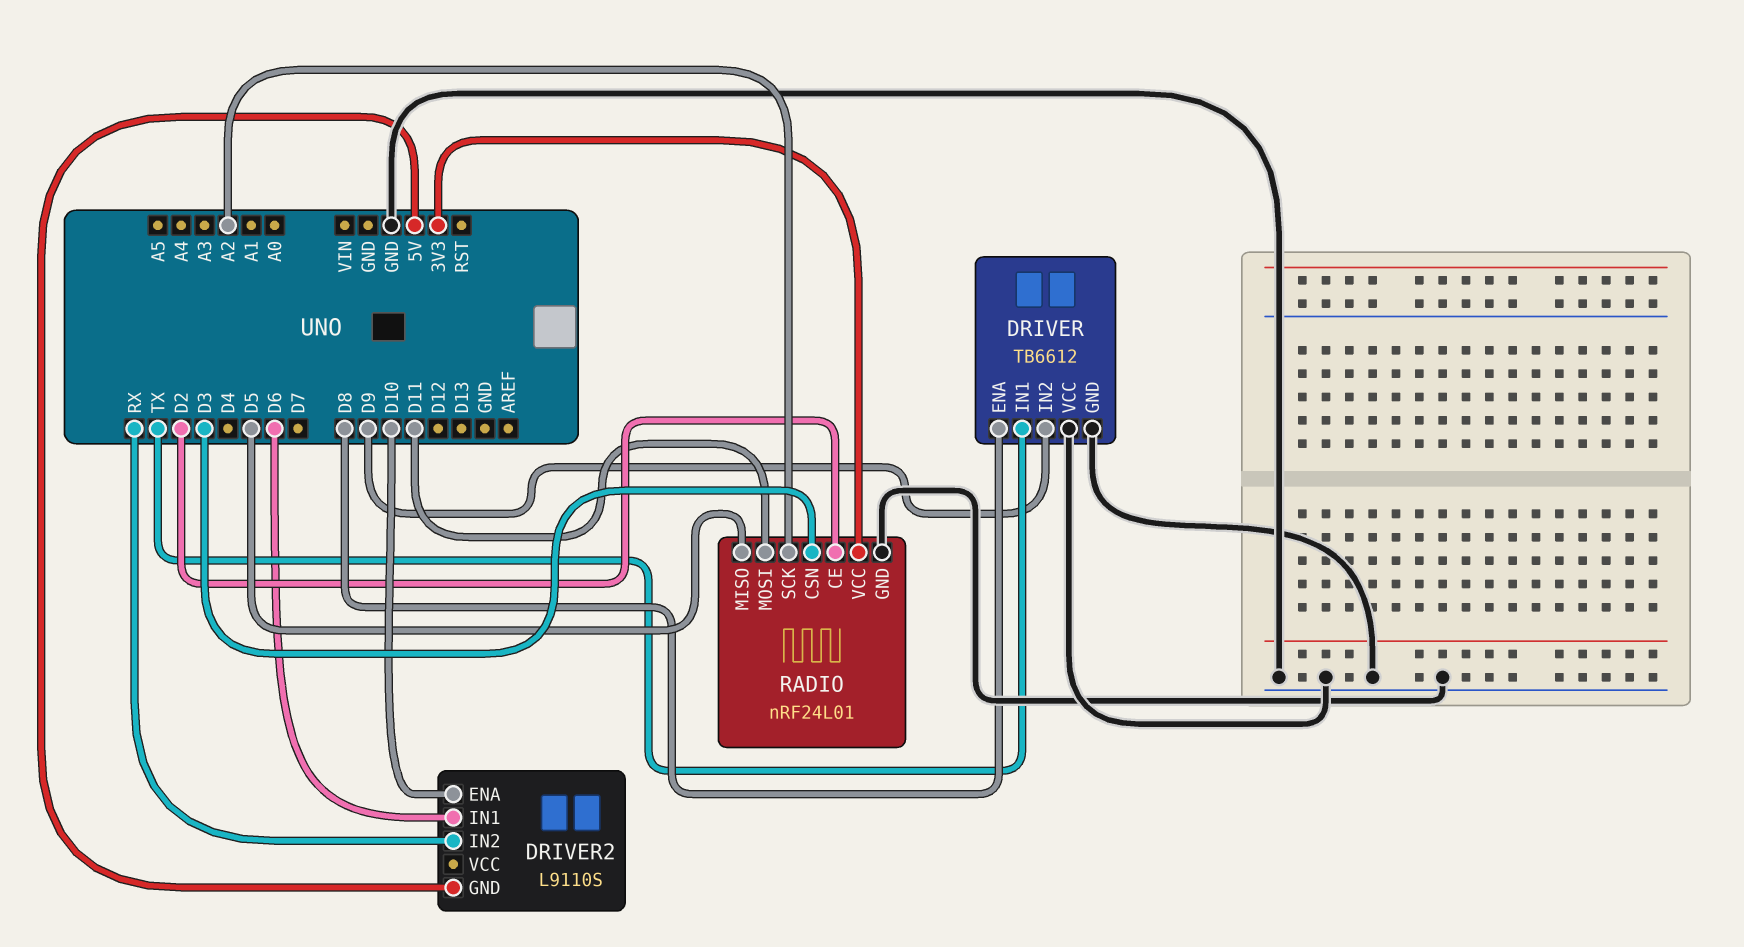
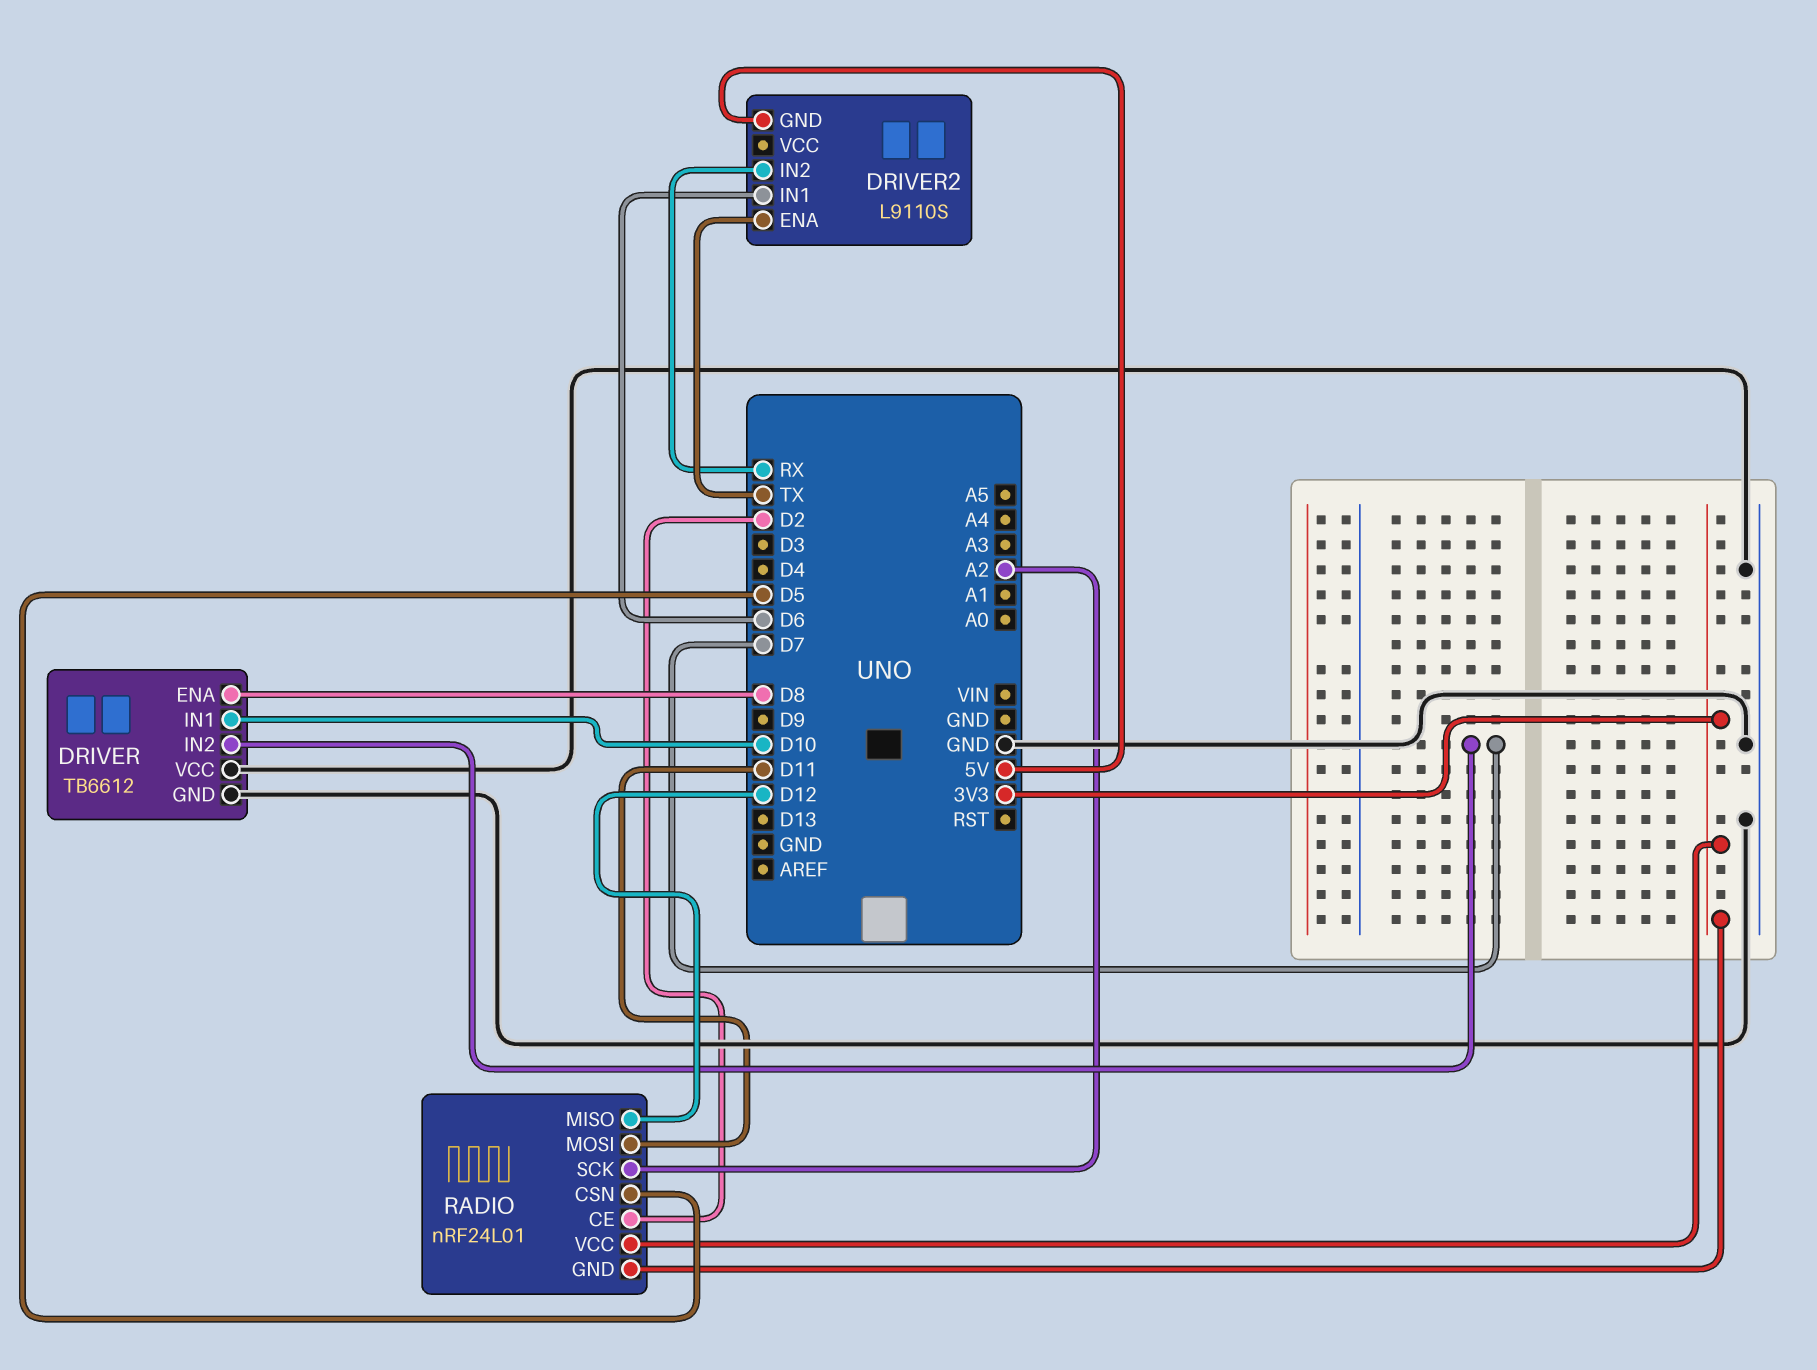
DRIVER pin IN1: TX -> D10
DRIVER pin IN2: D9 -> D7
DRIVER2 pin ENA: D10 -> TX
RADIO pin CSN: D3 -> D5
RADIO pin GND: GND -> 3V3
RADIO pin MISO: D5 -> D12

